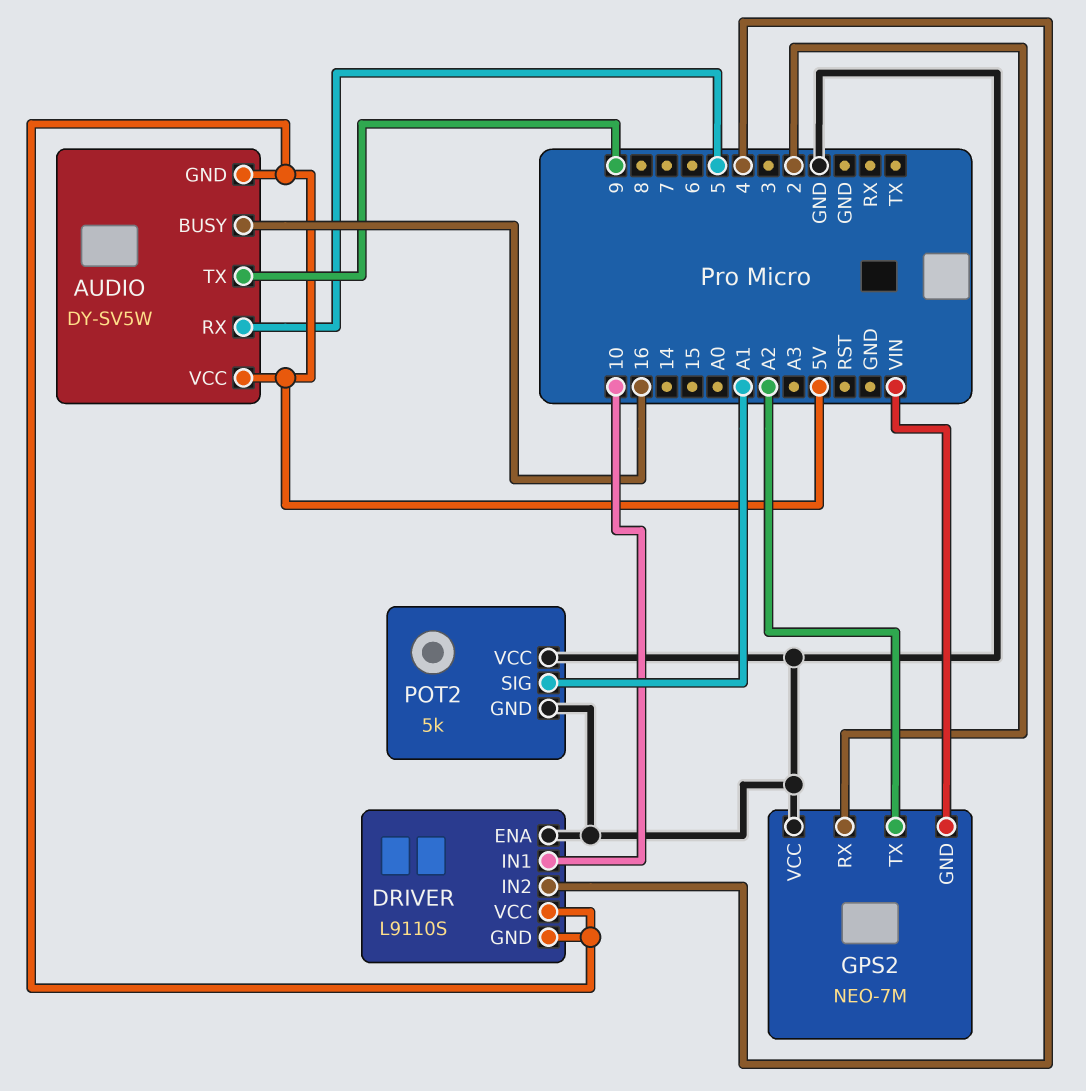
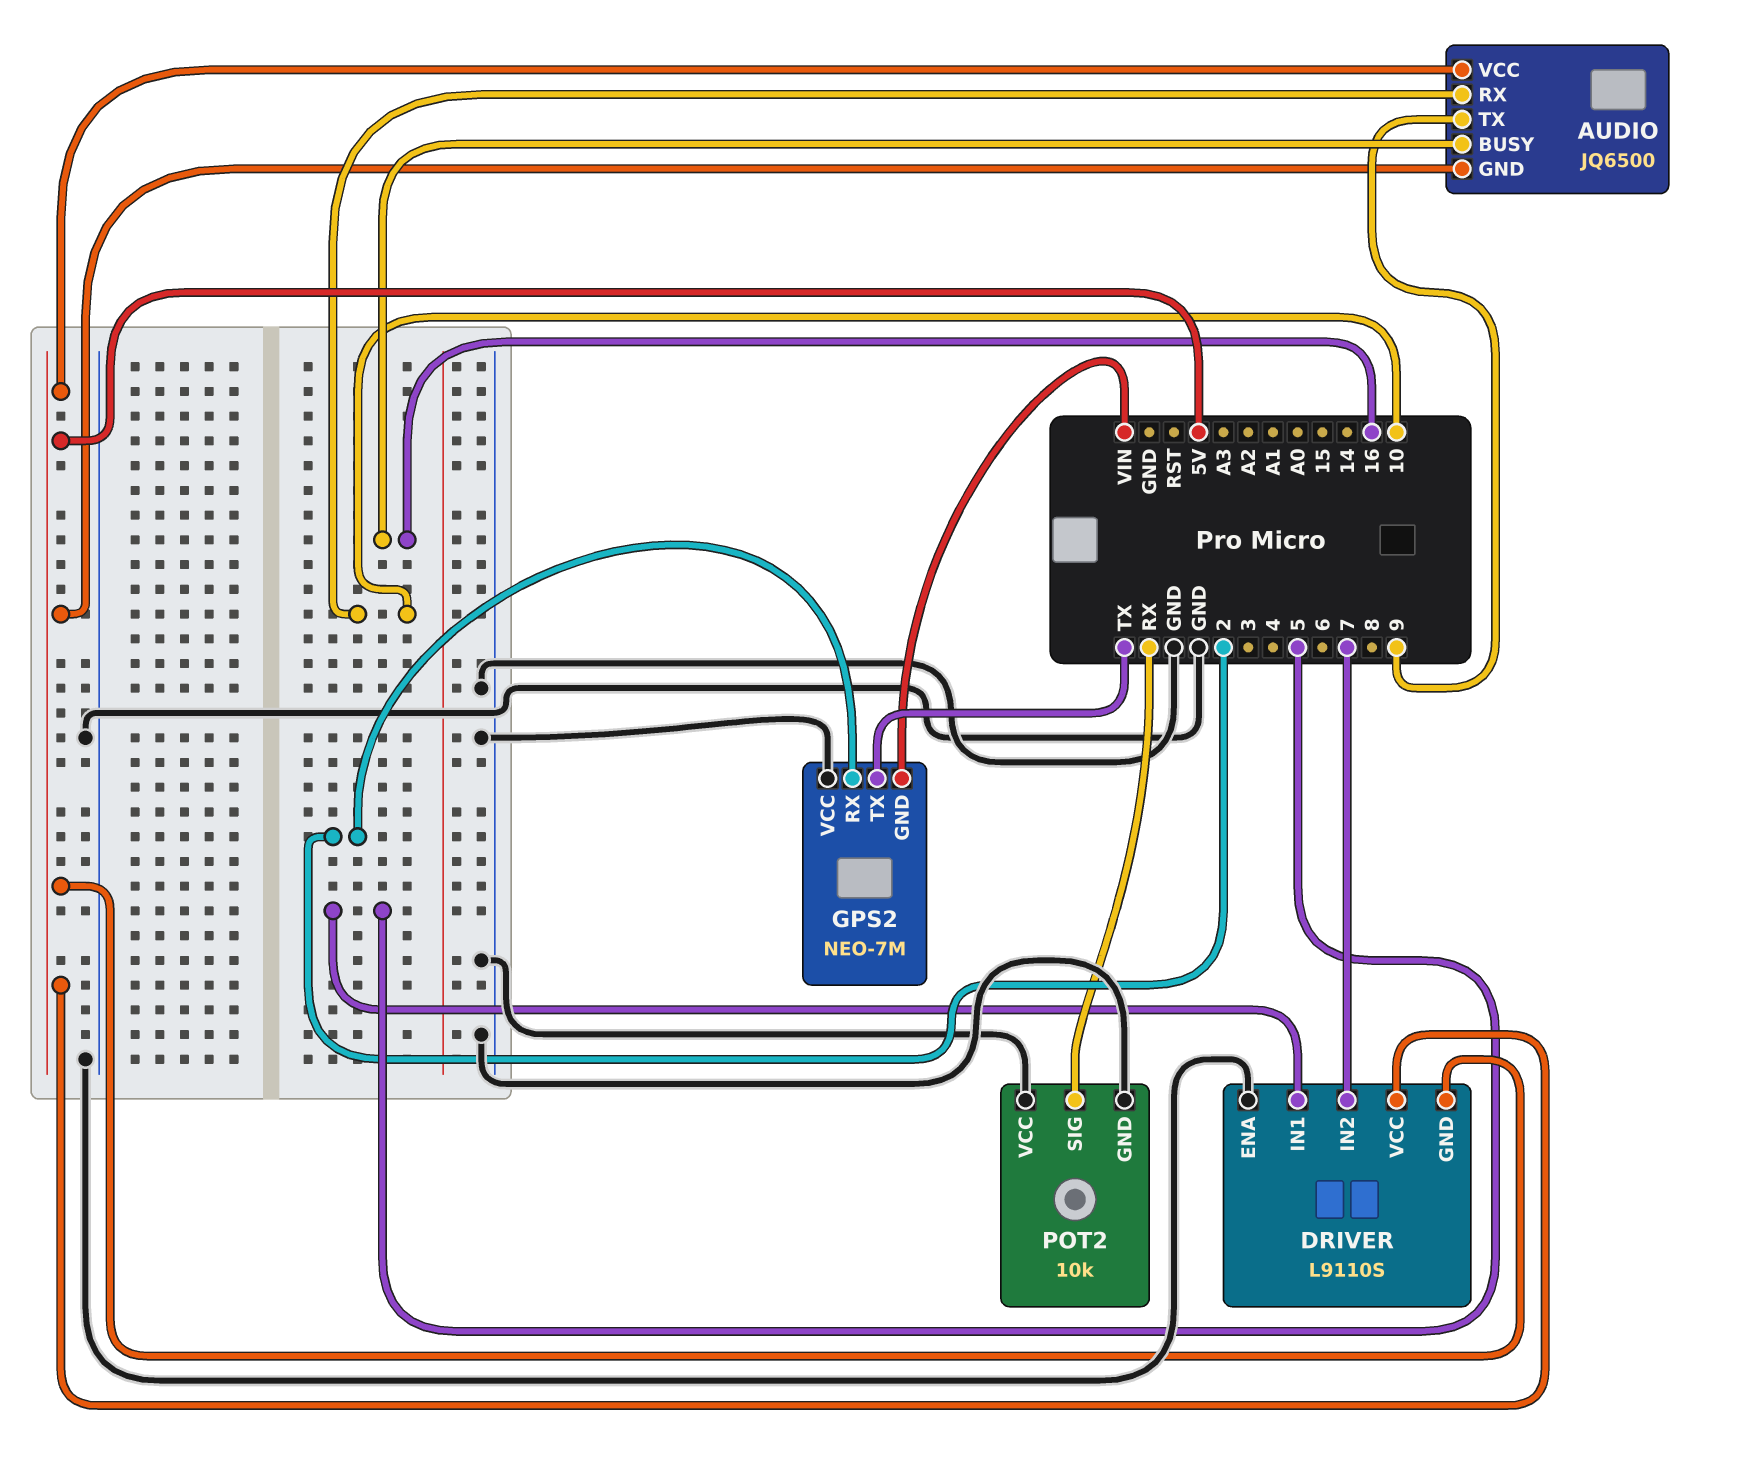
AUDIO: DY-SV5W -> JQ6500
AUDIO pin RX: 5 -> 10
DRIVER pin IN1: 10 -> 5
DRIVER pin IN2: 4 -> 7
GPS2 pin TX: A2 -> TX
POT2: 5k -> 10k
POT2 pin SIG: A1 -> RX

